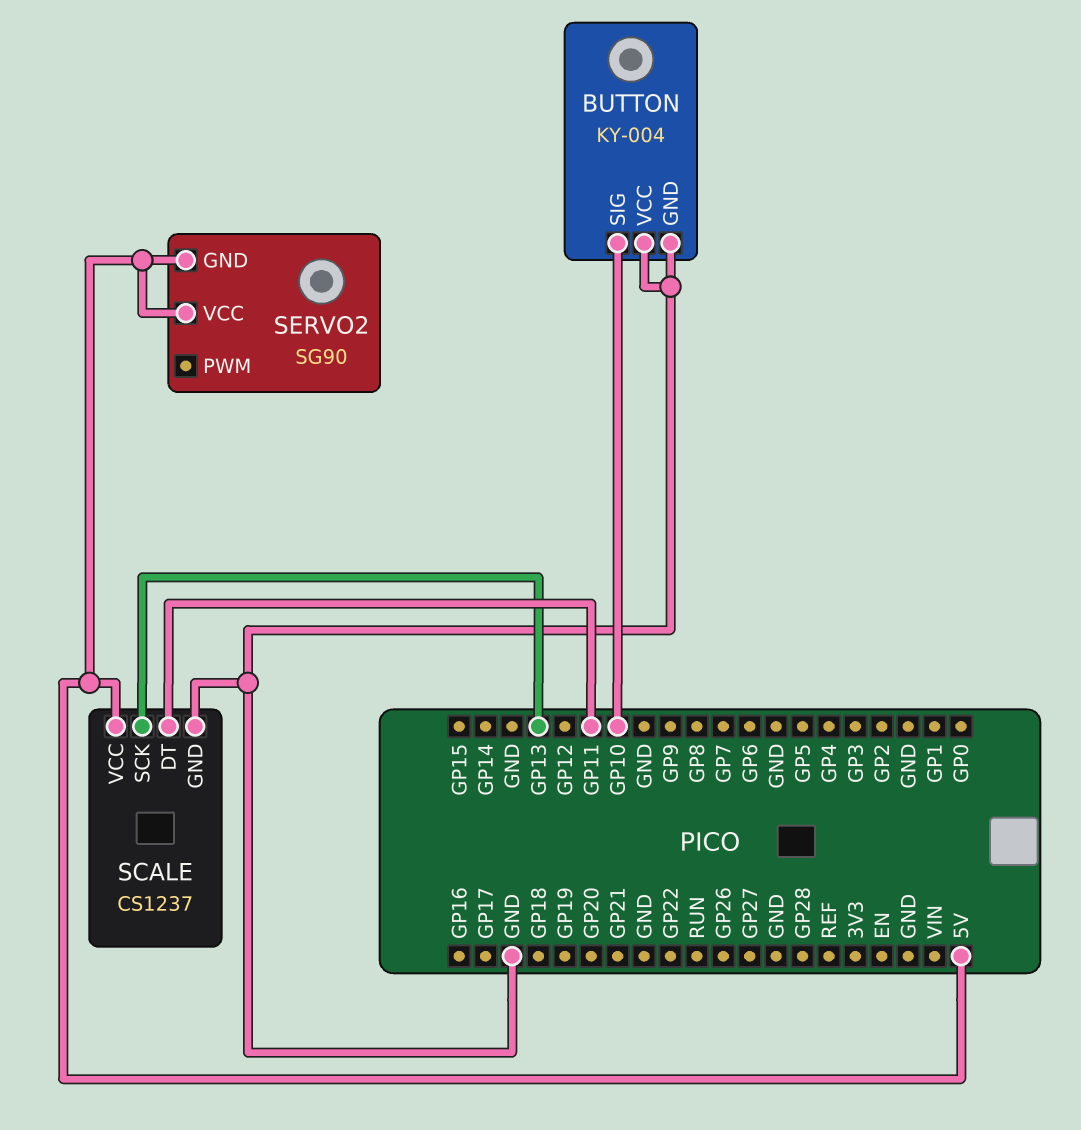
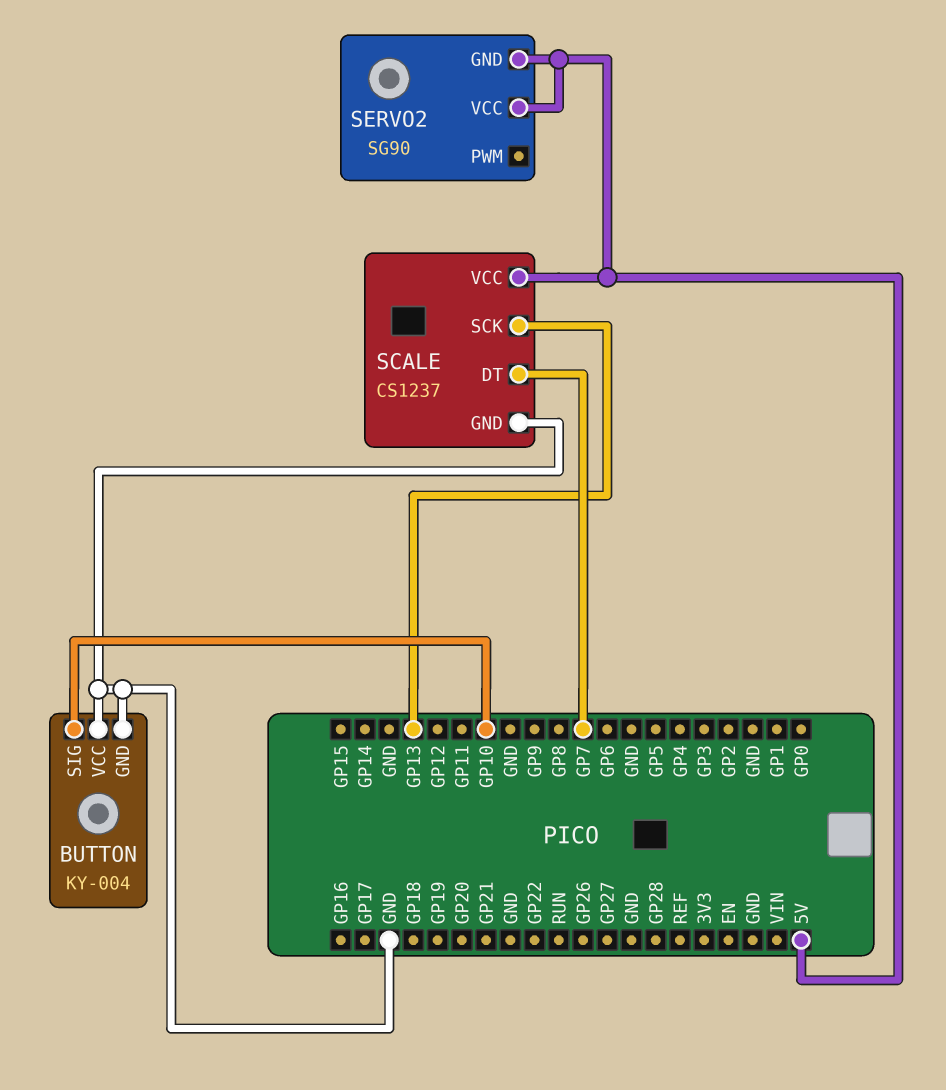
SCALE pin DT: GP11 -> GP7

